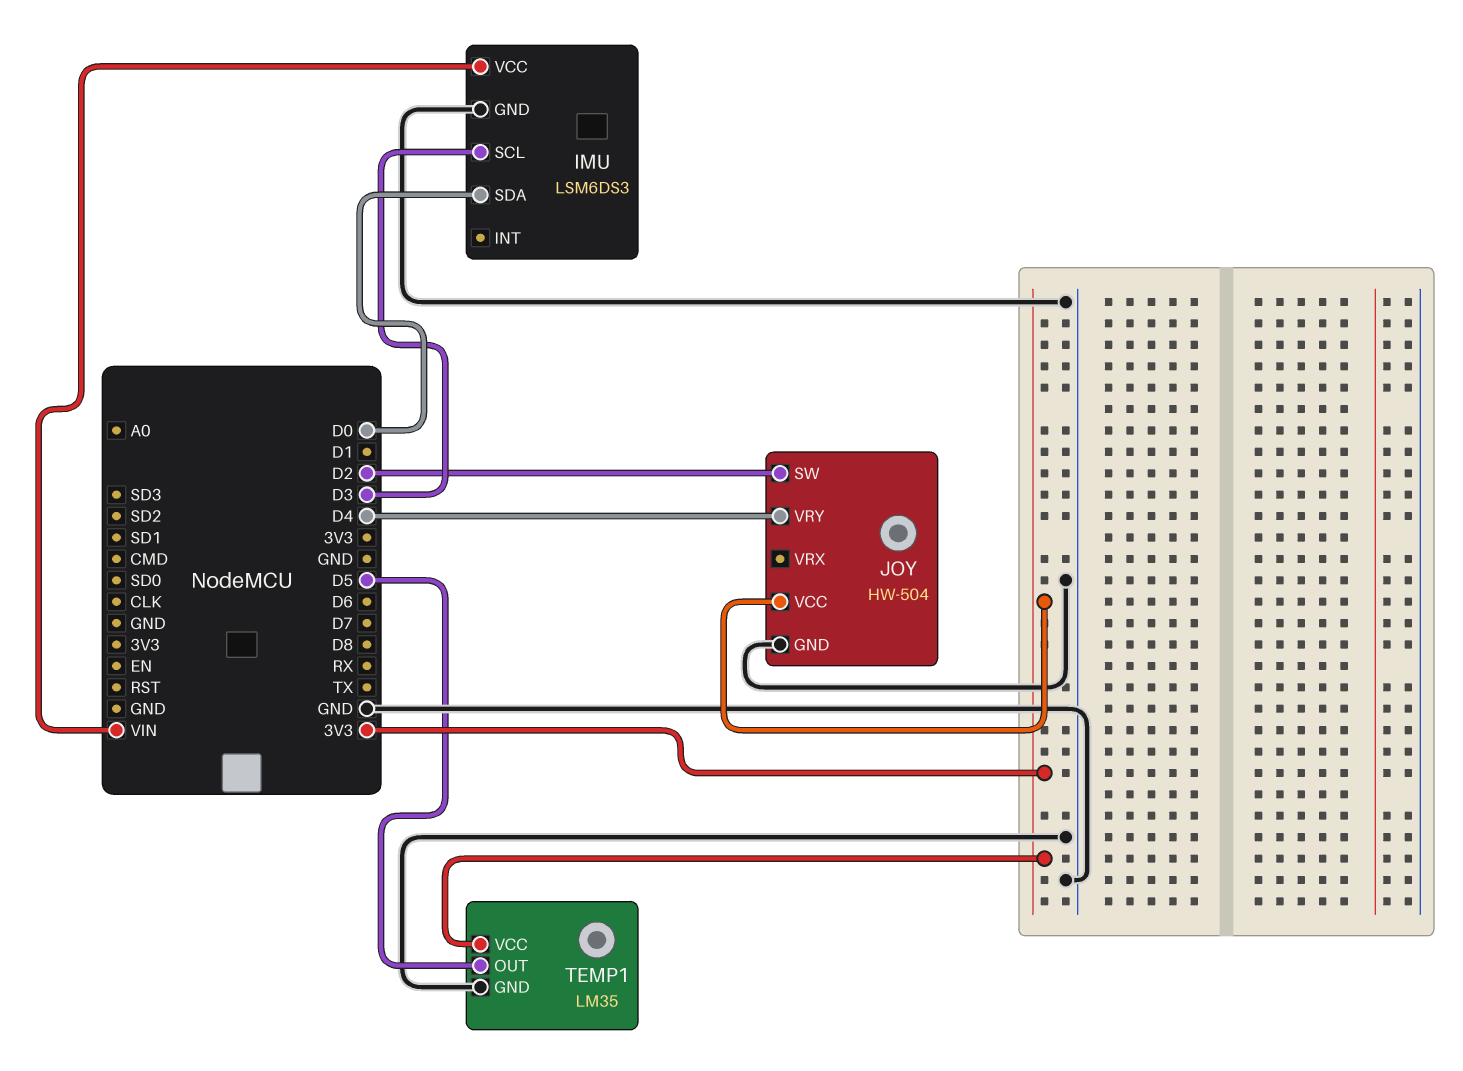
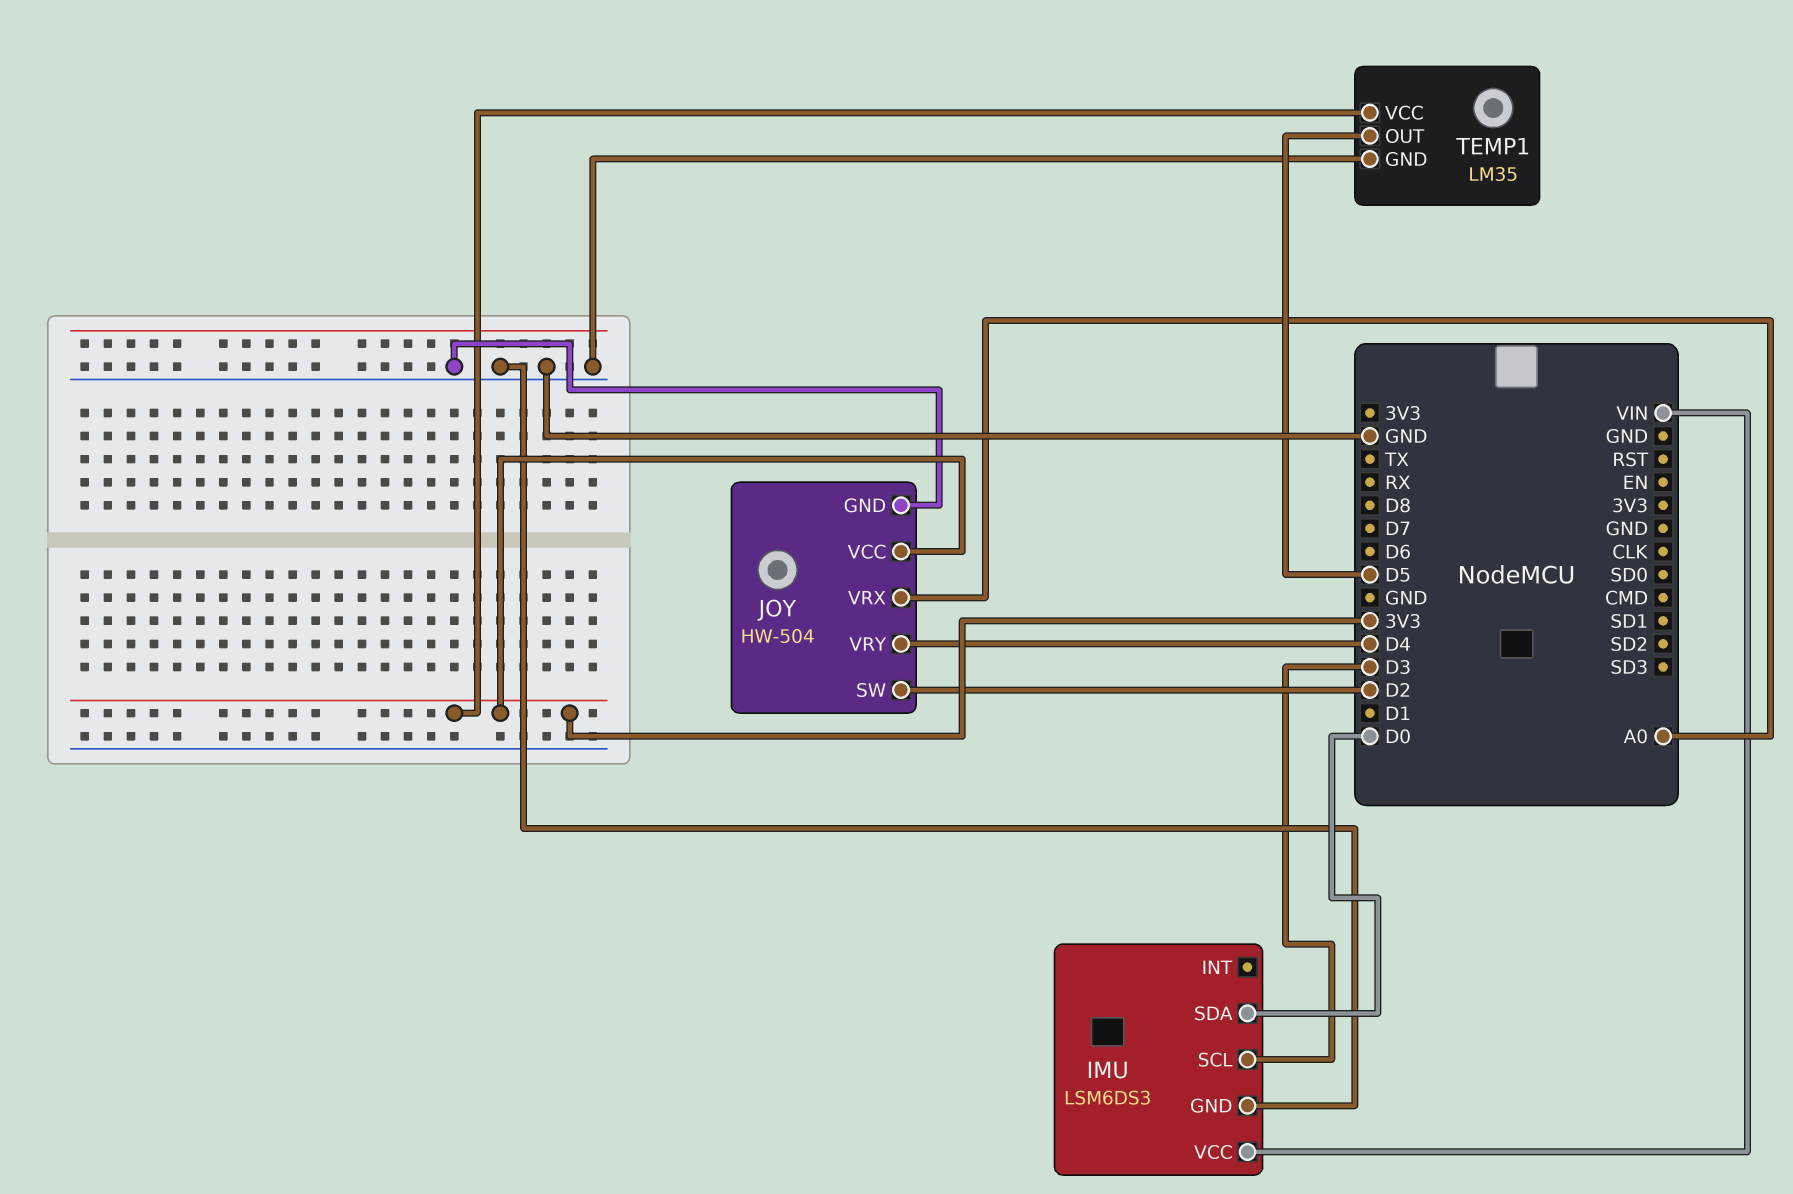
JOY pin VRX: none -> A0

